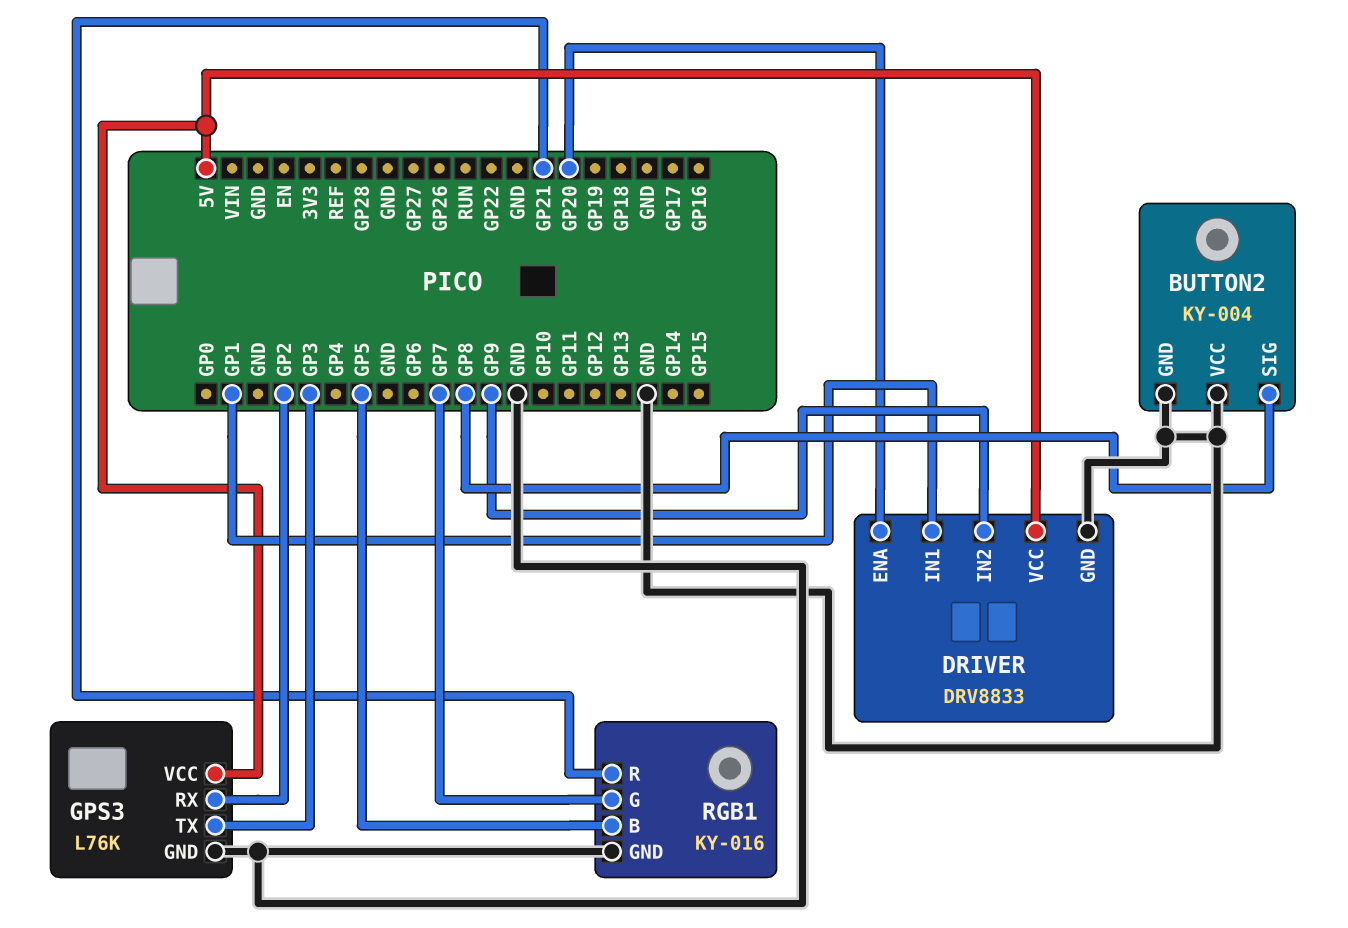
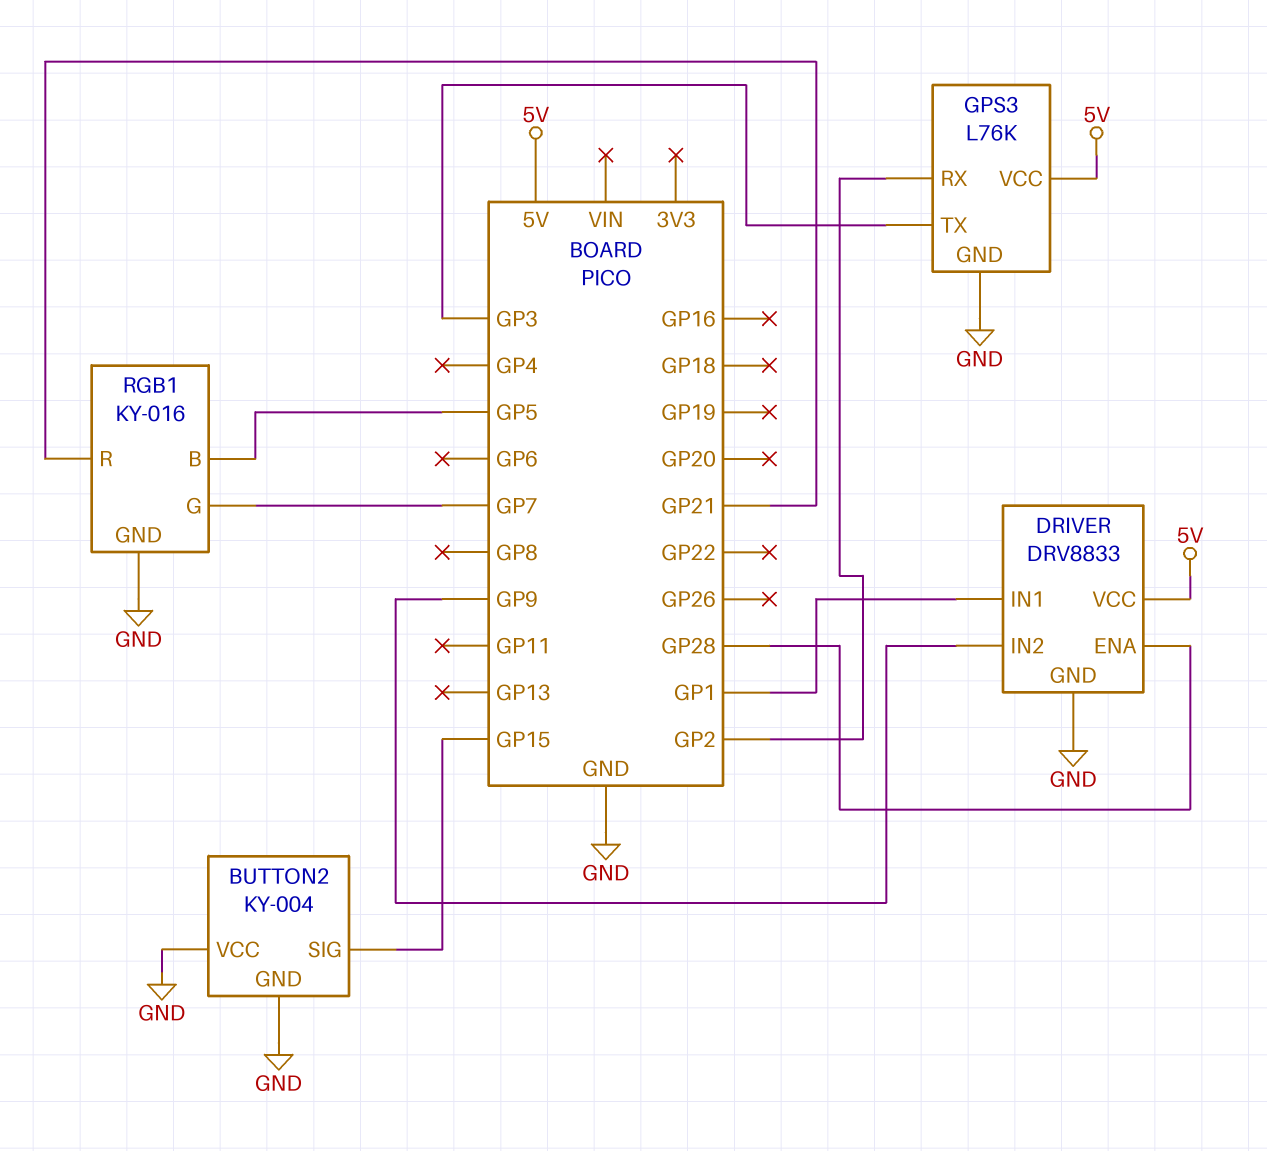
BUTTON2 pin SIG: GP8 -> GP15
DRIVER pin ENA: GP20 -> GP28

